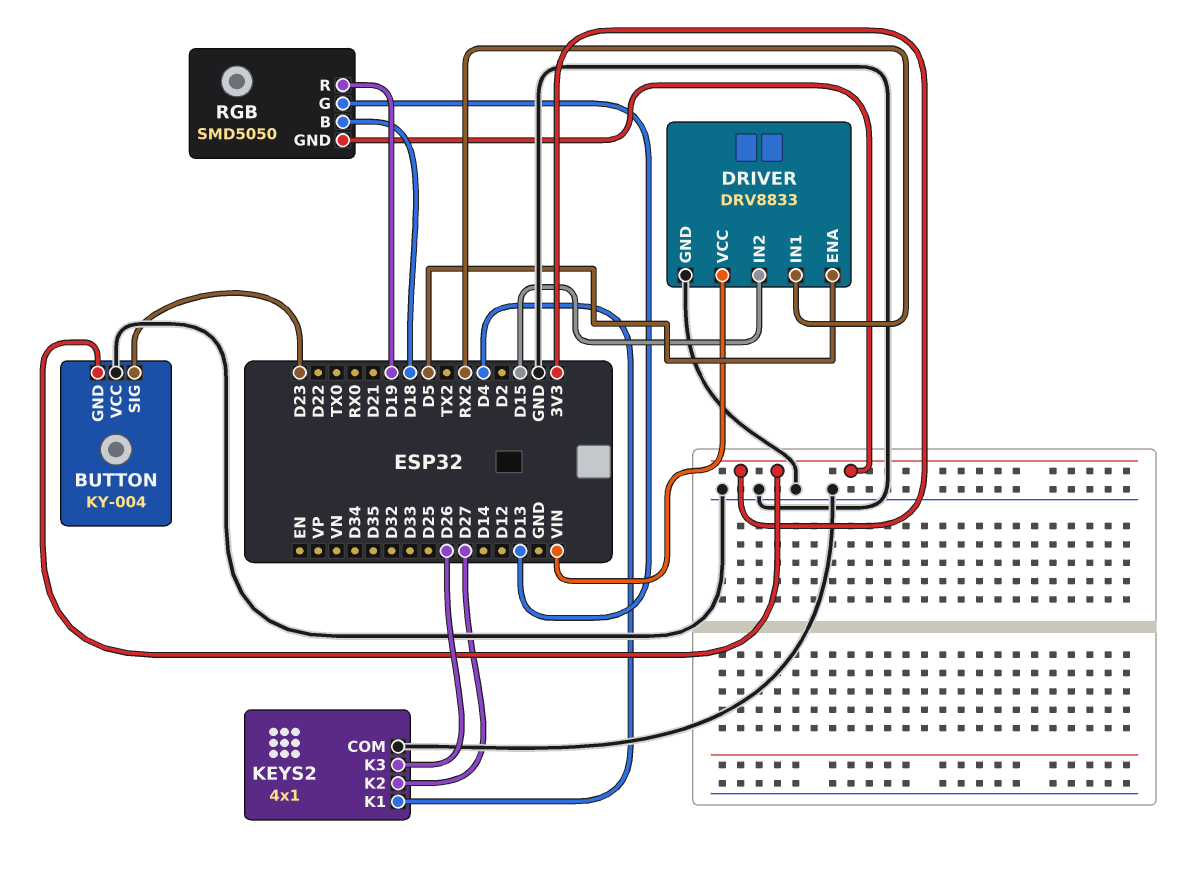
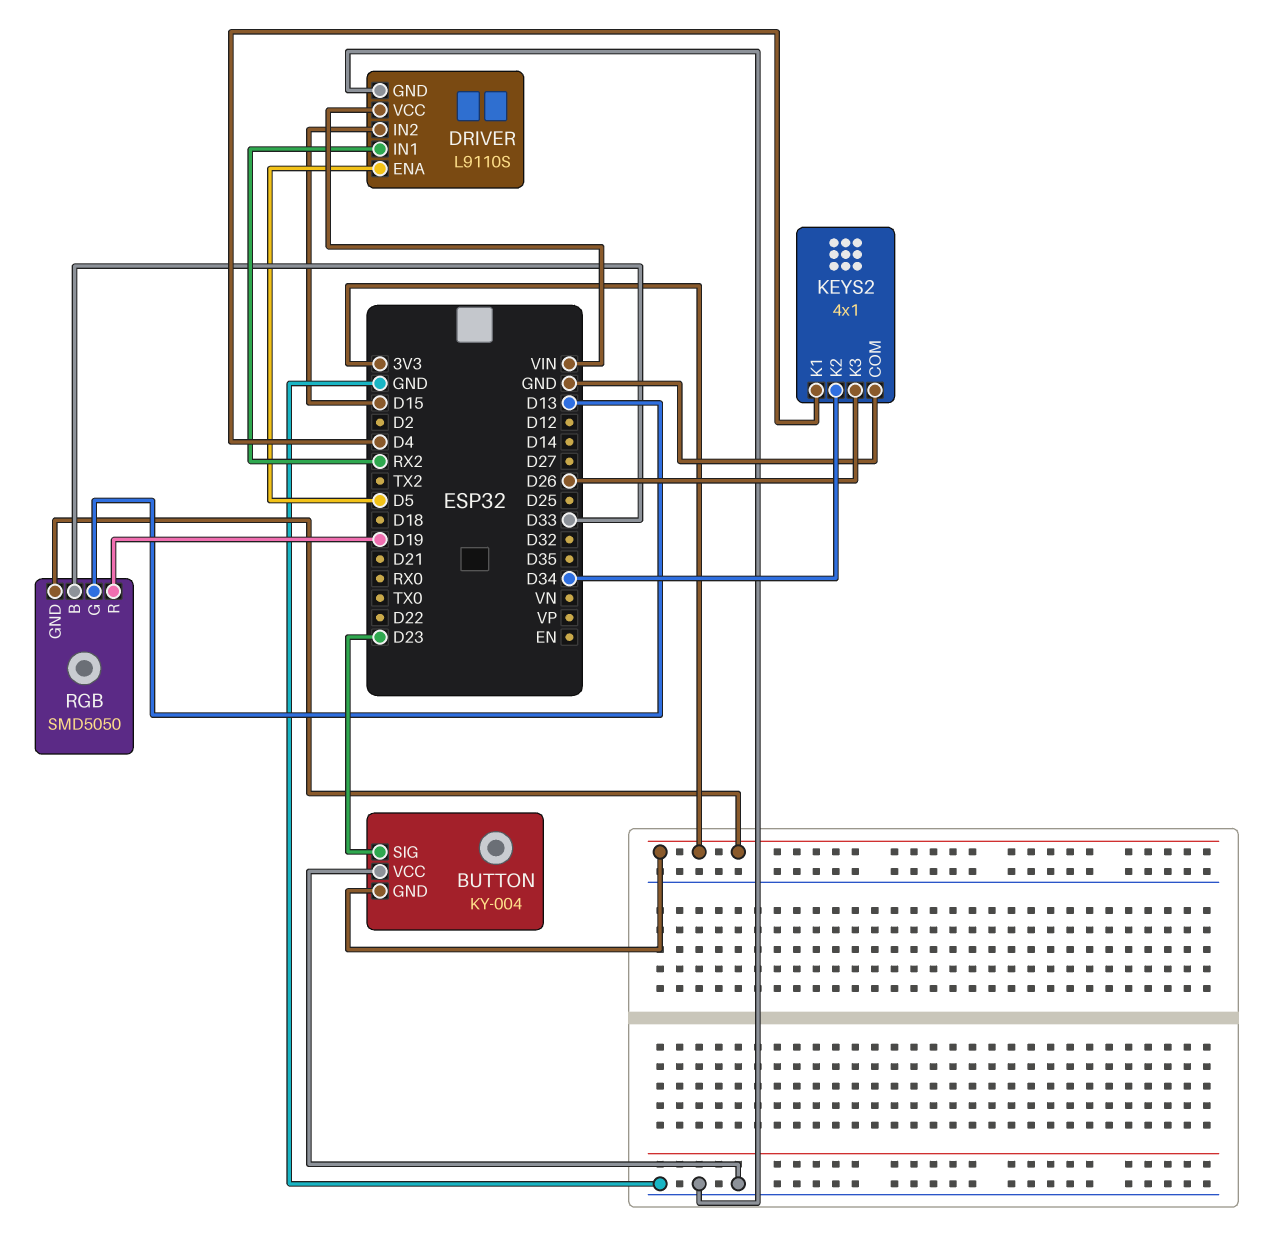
DRIVER: DRV8833 -> L9110S
KEYS2 pin K2: D27 -> D34
RGB pin B: D18 -> D33

